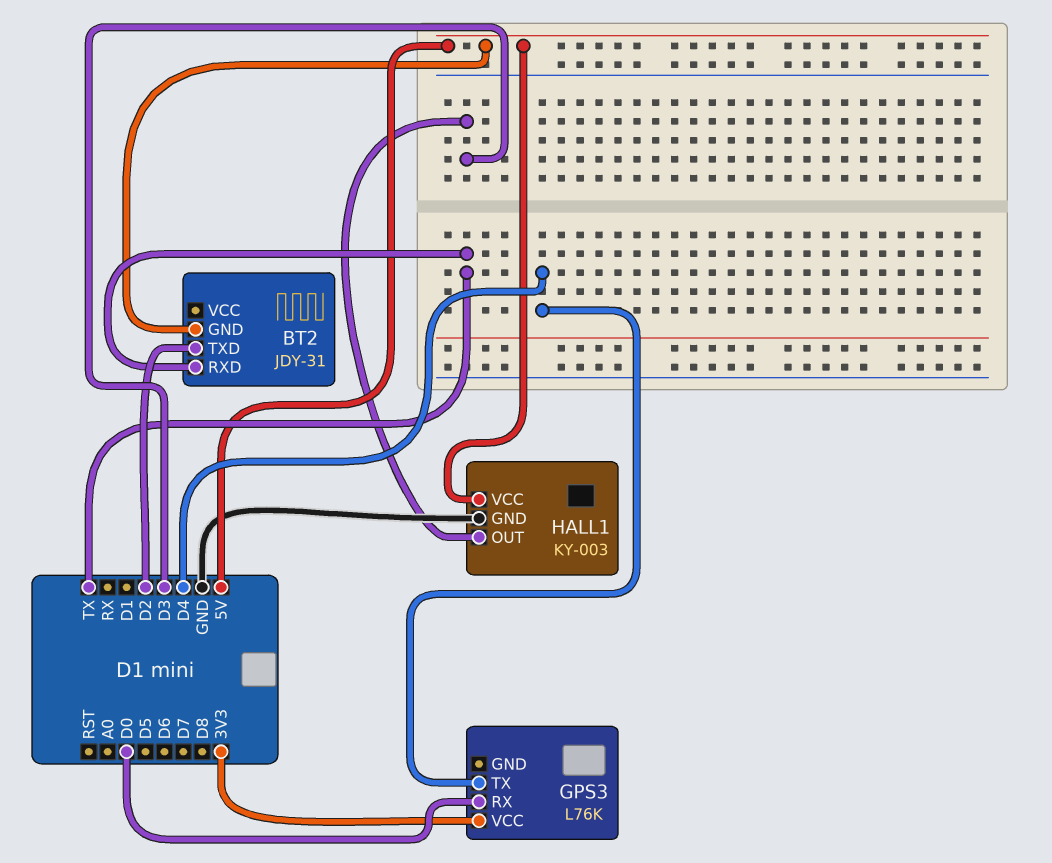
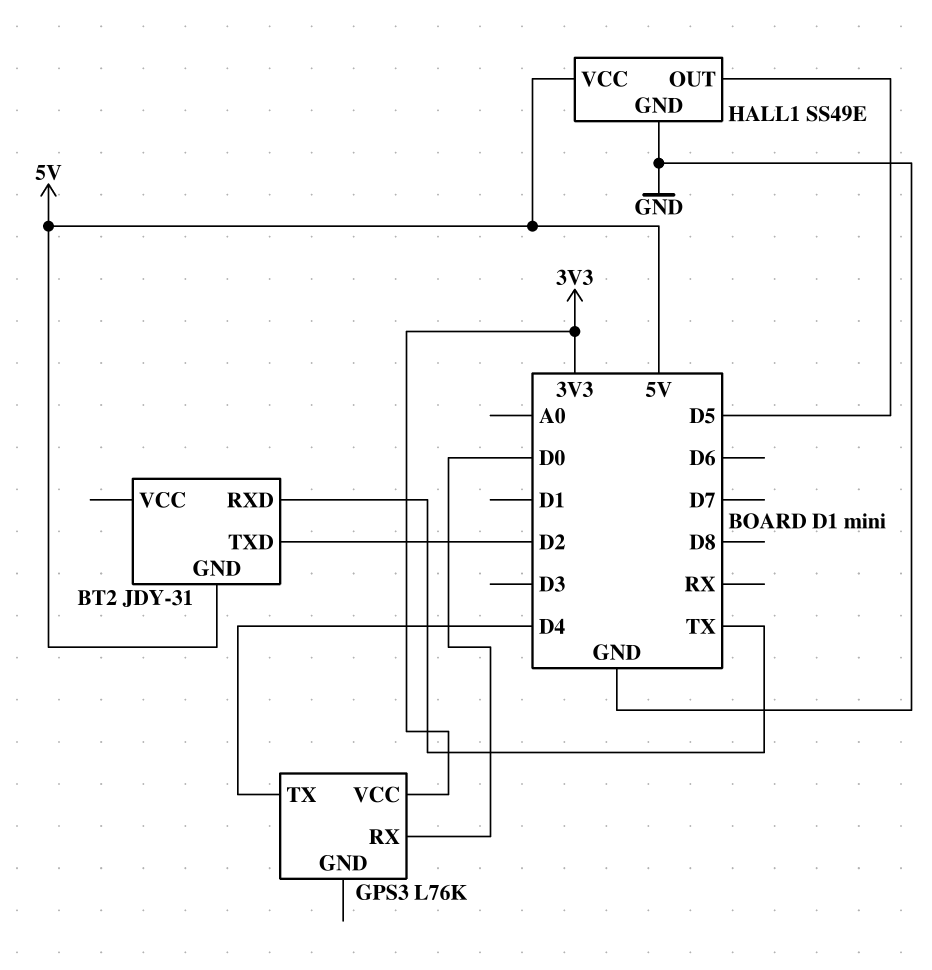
HALL1: KY-003 -> SS49E
HALL1 pin OUT: D3 -> D5

